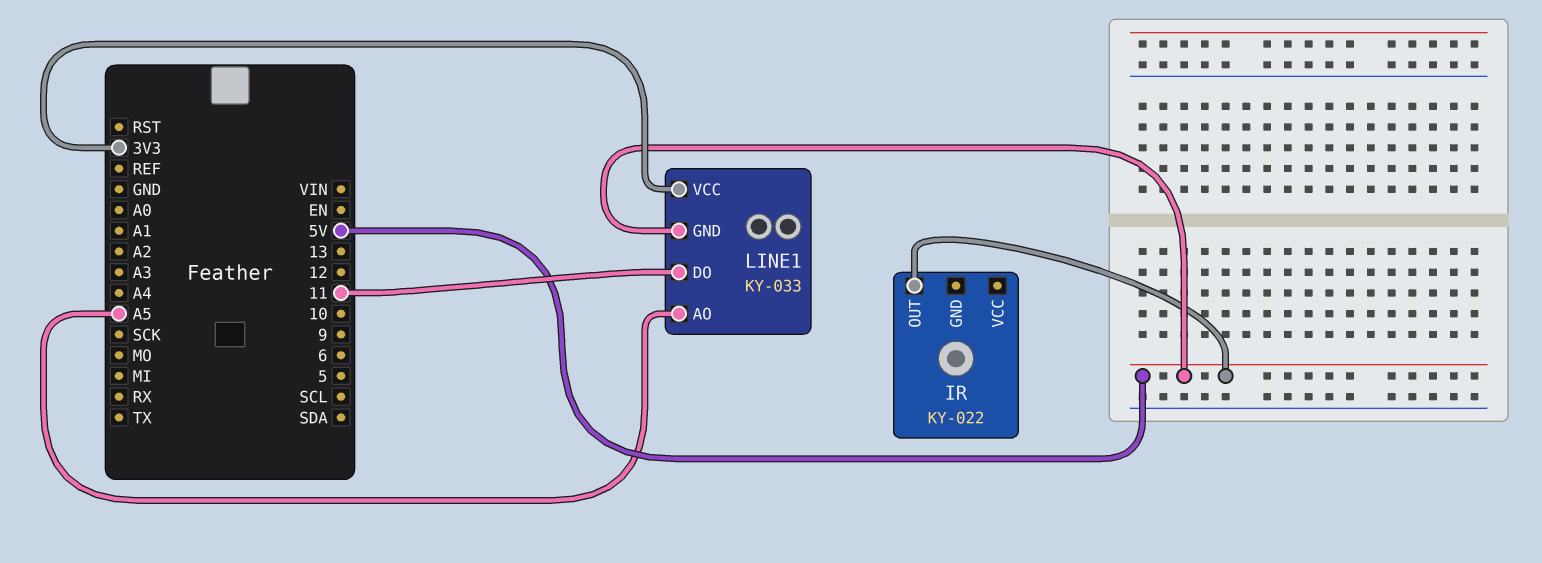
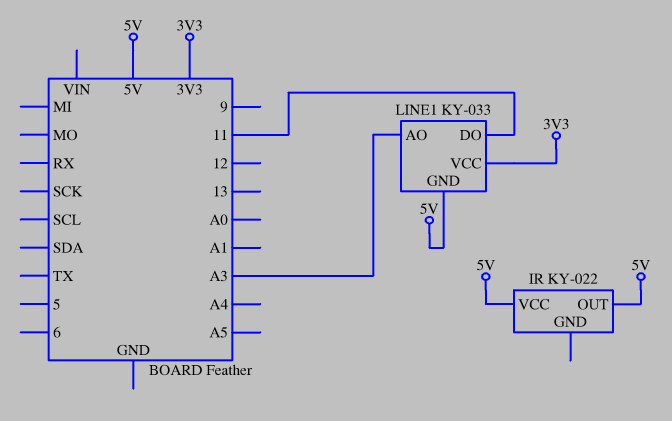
IR pin VCC: none -> 5V
LINE1 pin AO: A5 -> A3

